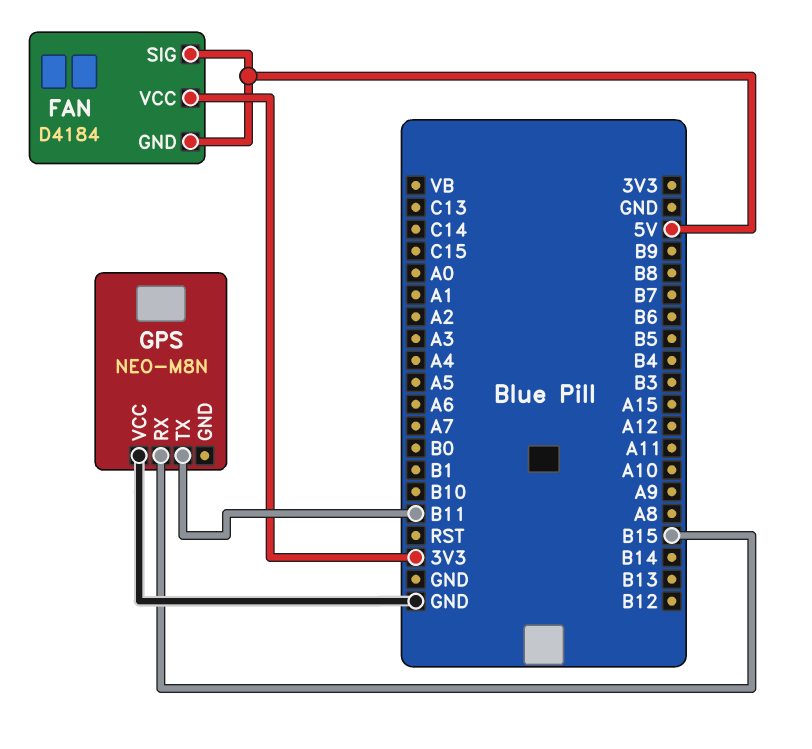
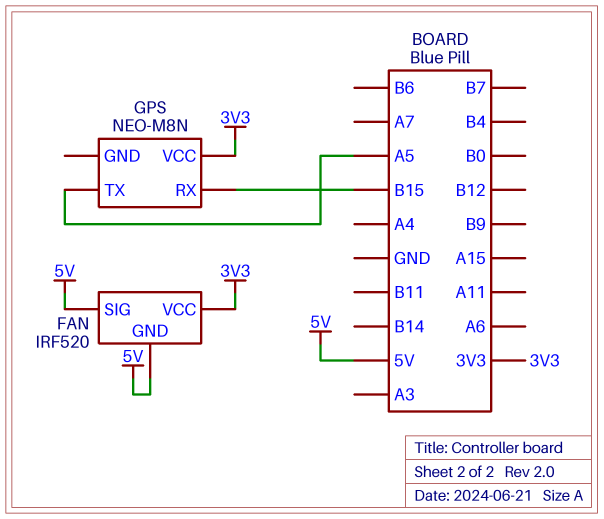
FAN: D4184 -> IRF520
GPS pin TX: B11 -> A5
GPS pin VCC: GND -> 3V3

